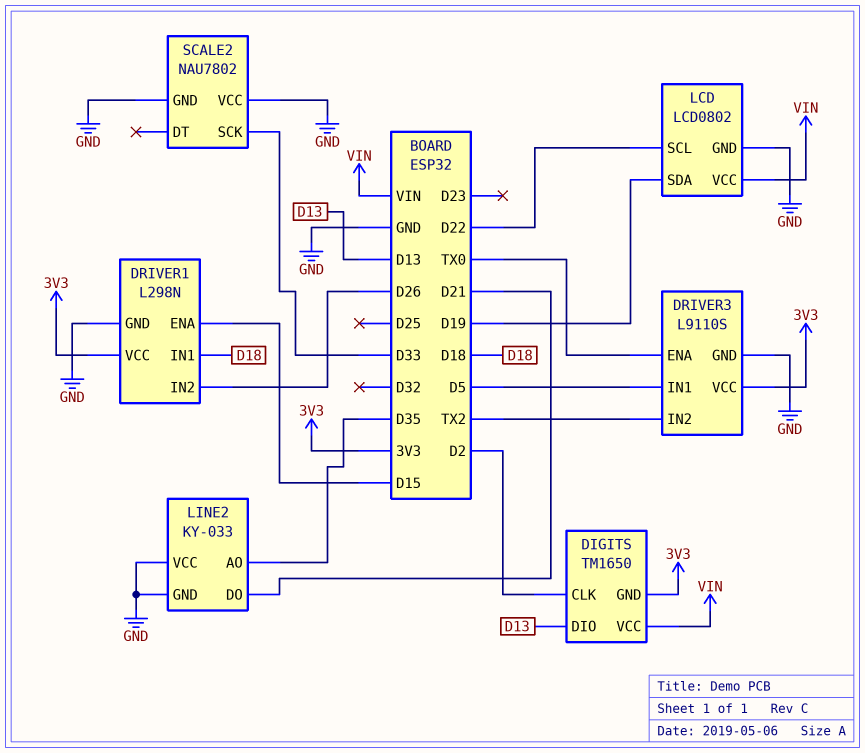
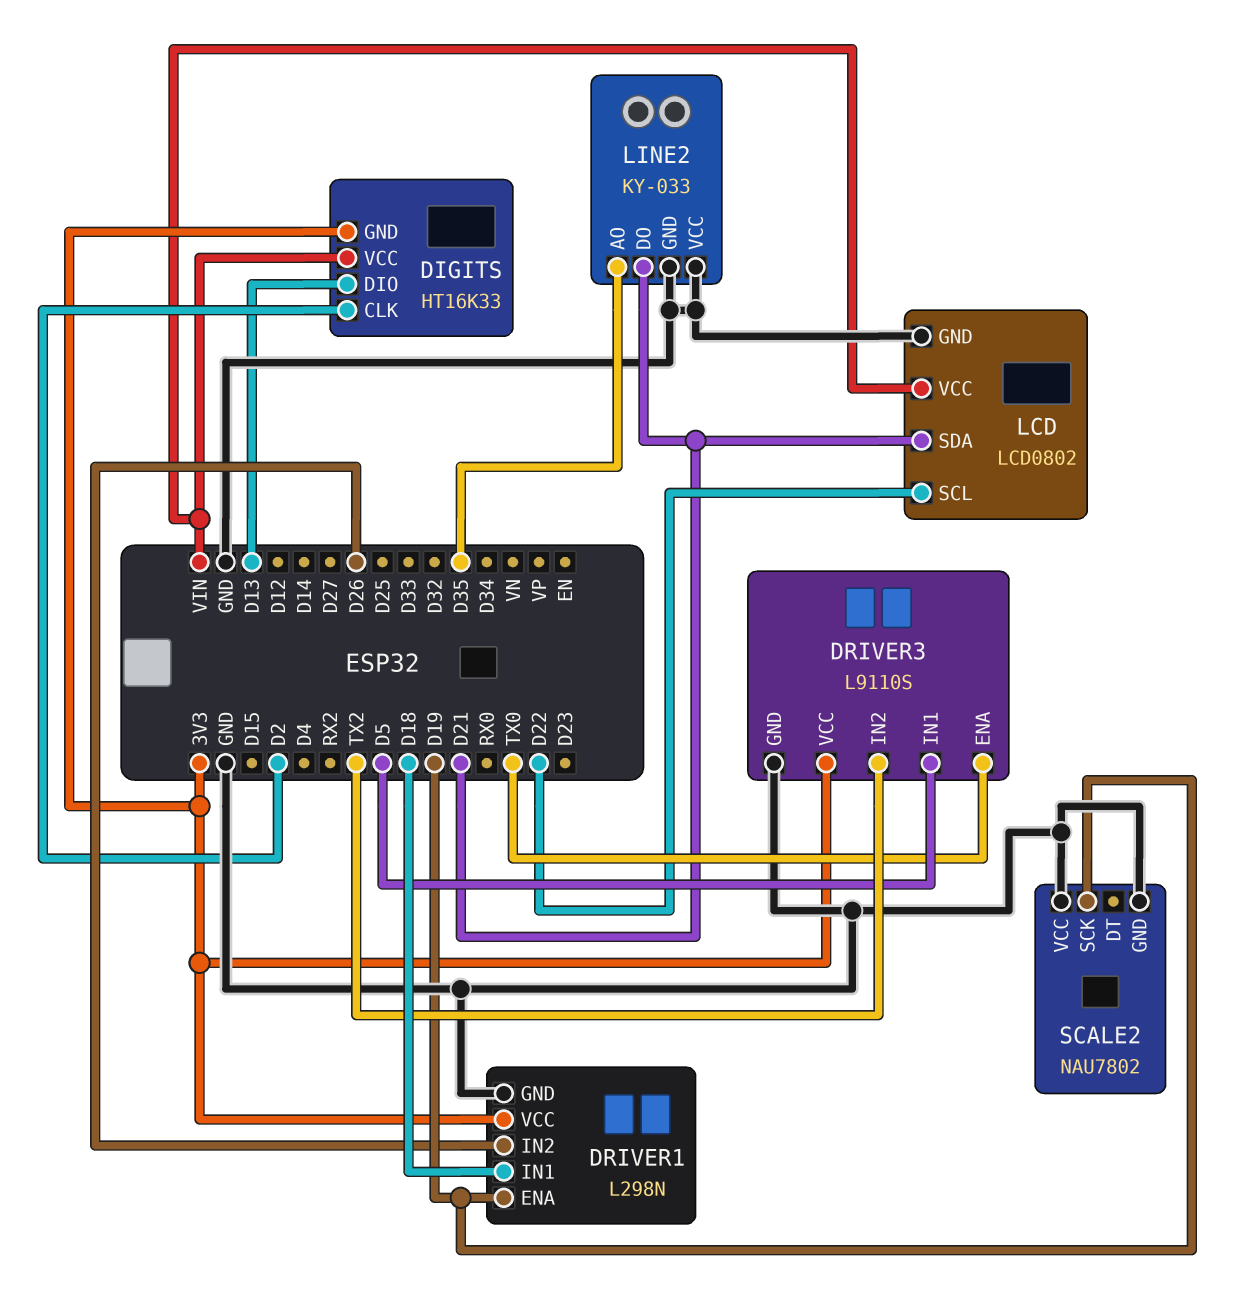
DIGITS: TM1650 -> HT16K33
DRIVER1 pin ENA: D15 -> D19
LCD pin SDA: D19 -> D21
SCALE2 pin SCK: D33 -> D19

